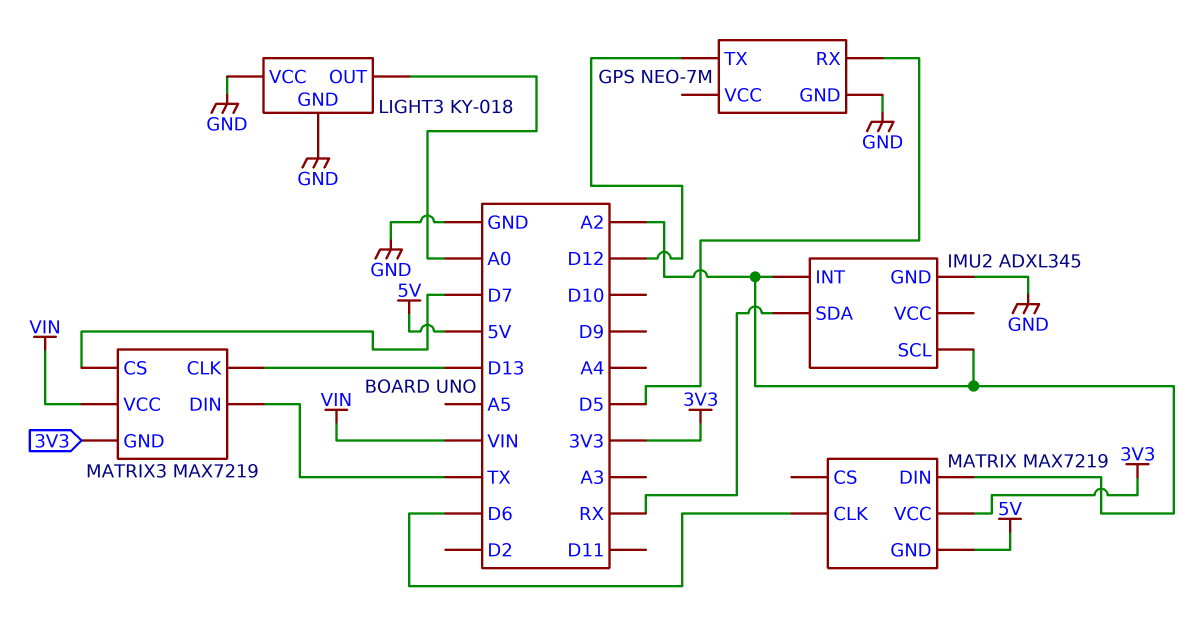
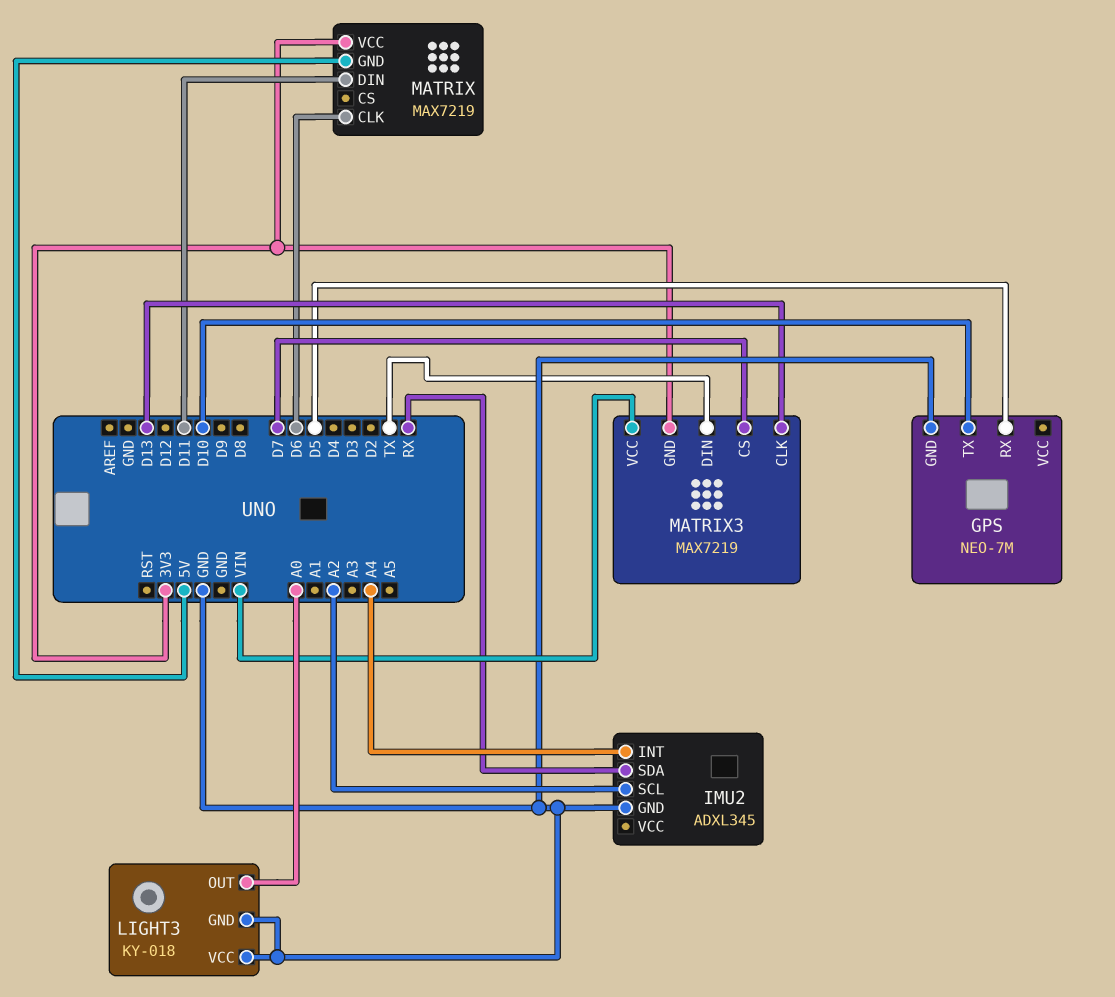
GPS pin TX: D12 -> D10
IMU2 pin INT: A2 -> A4
MATRIX pin DIN: A2 -> D11

